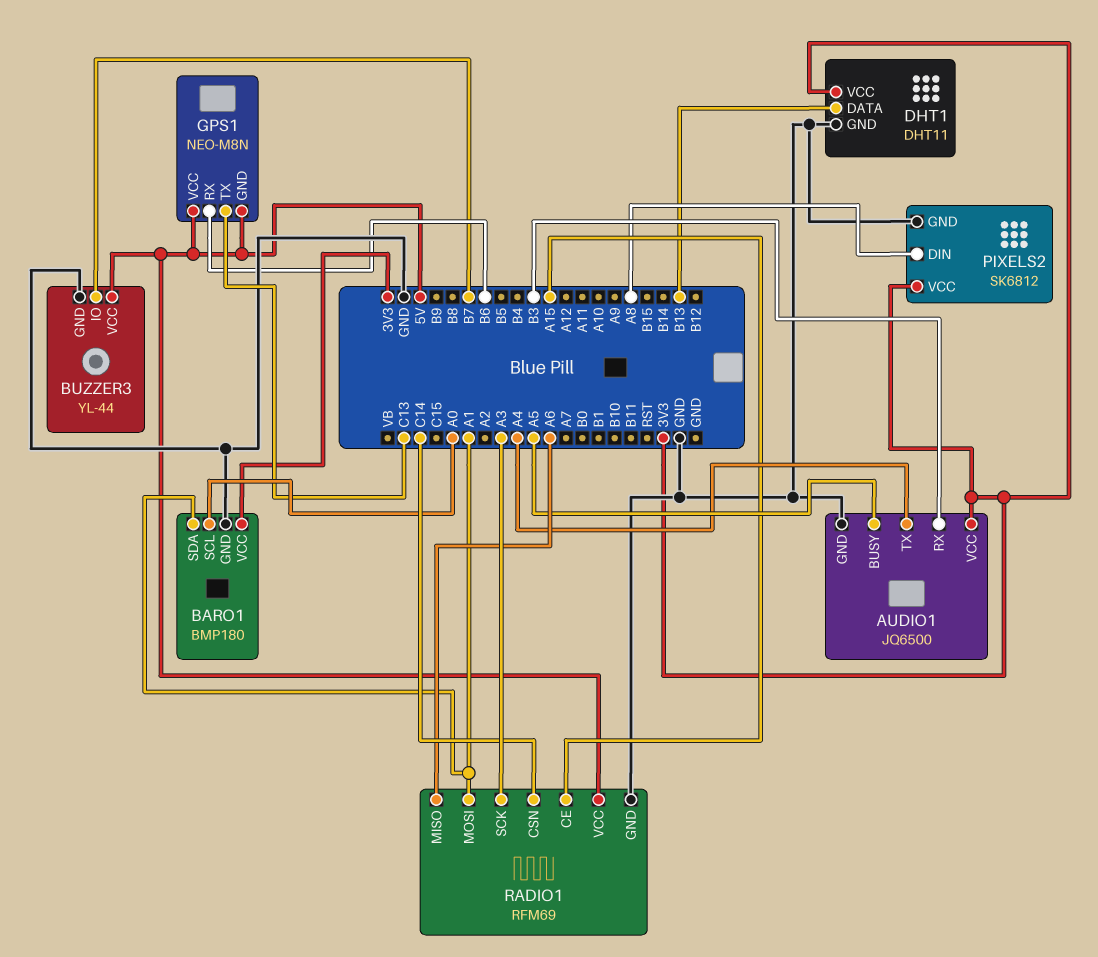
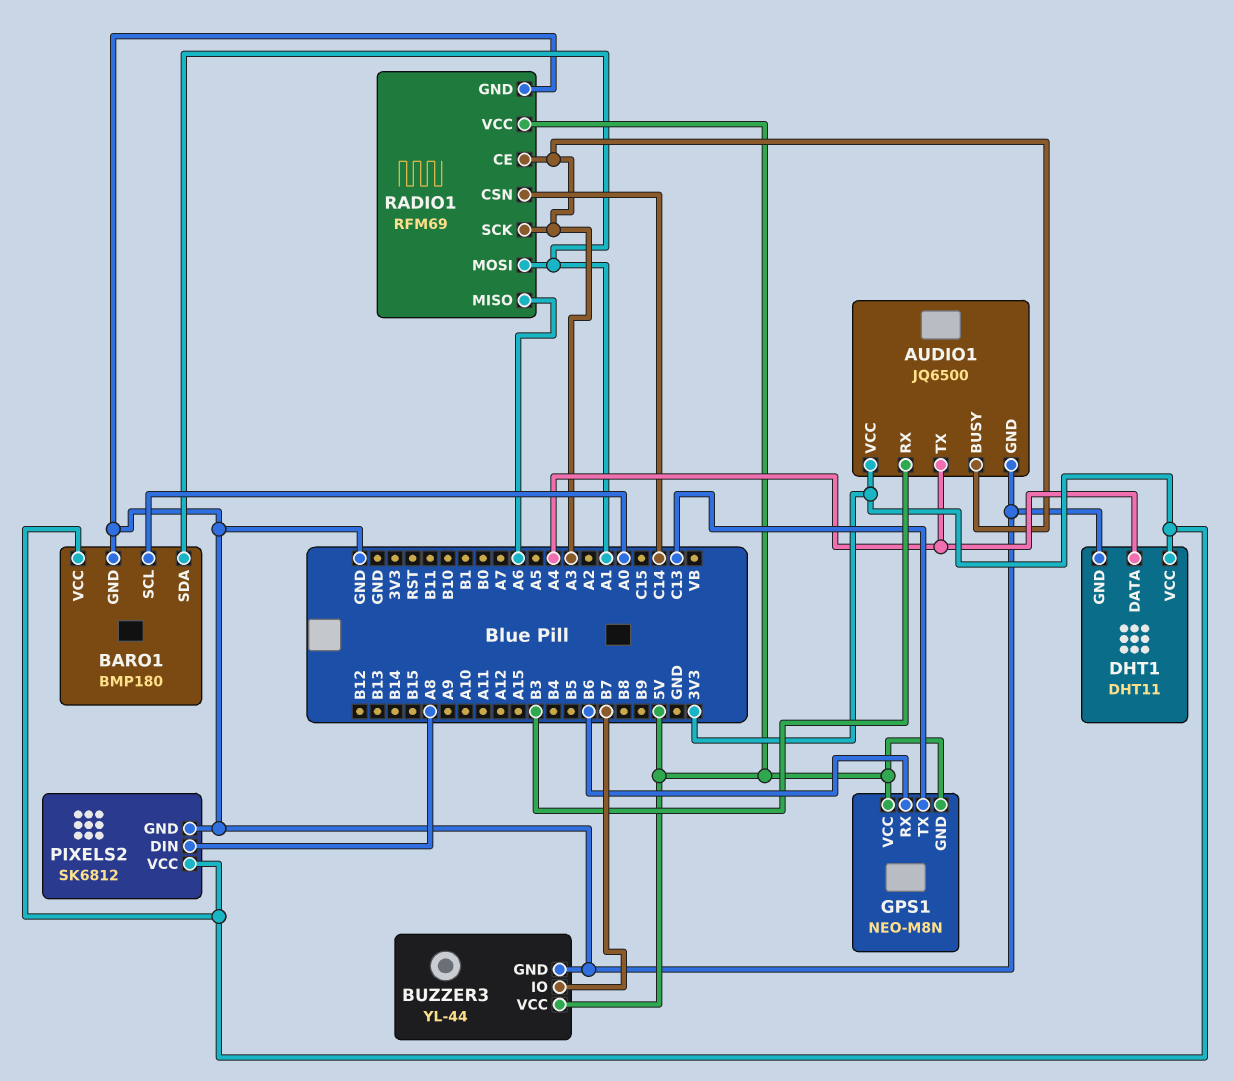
AUDIO1 pin BUSY: A5 -> A3
DHT1 pin DATA: B13 -> A4
RADIO1 pin CE: A15 -> A3

